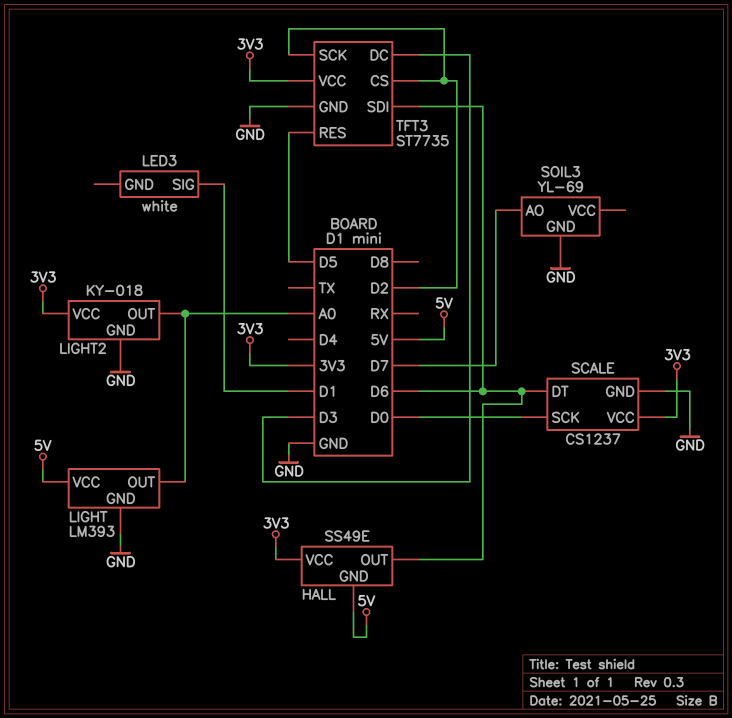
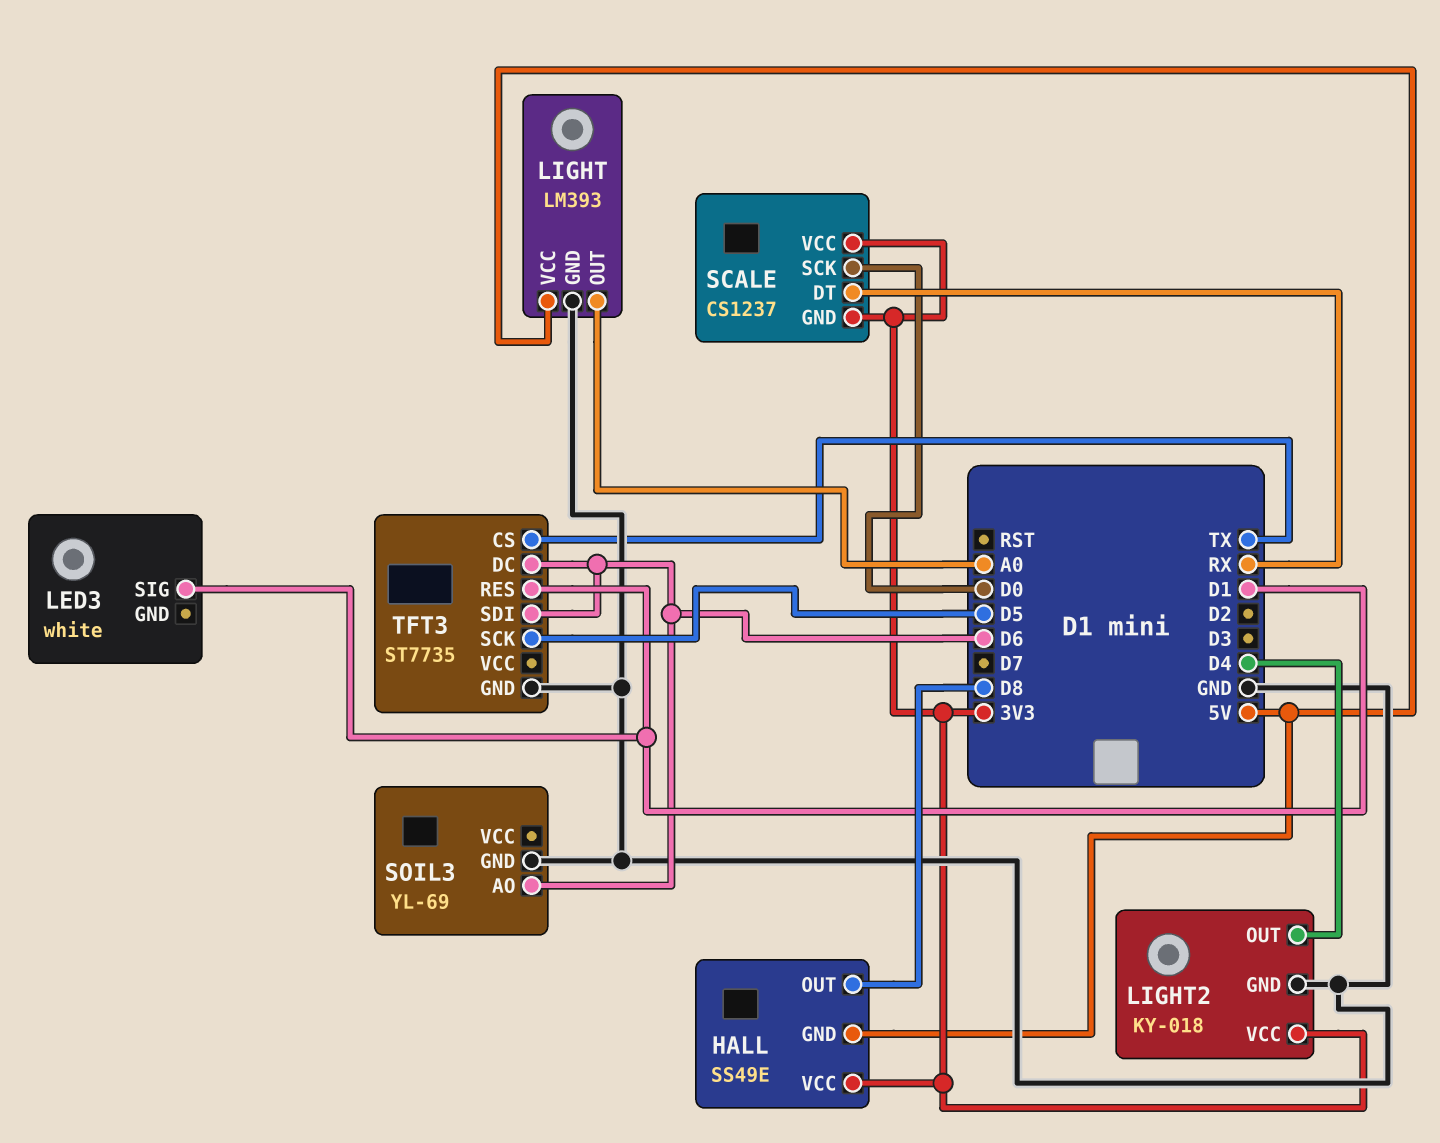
HALL pin OUT: D6 -> D8
LIGHT2 pin OUT: A0 -> D4
SCALE pin DT: D6 -> RX
SCALE pin GND: GND -> 3V3
SOIL3 pin AO: D7 -> D6
TFT3 pin CS: D2 -> TX
TFT3 pin DC: D3 -> D6
TFT3 pin RES: D5 -> D1
TFT3 pin SCK: D2 -> D5
TFT3 pin VCC: 3V3 -> none

